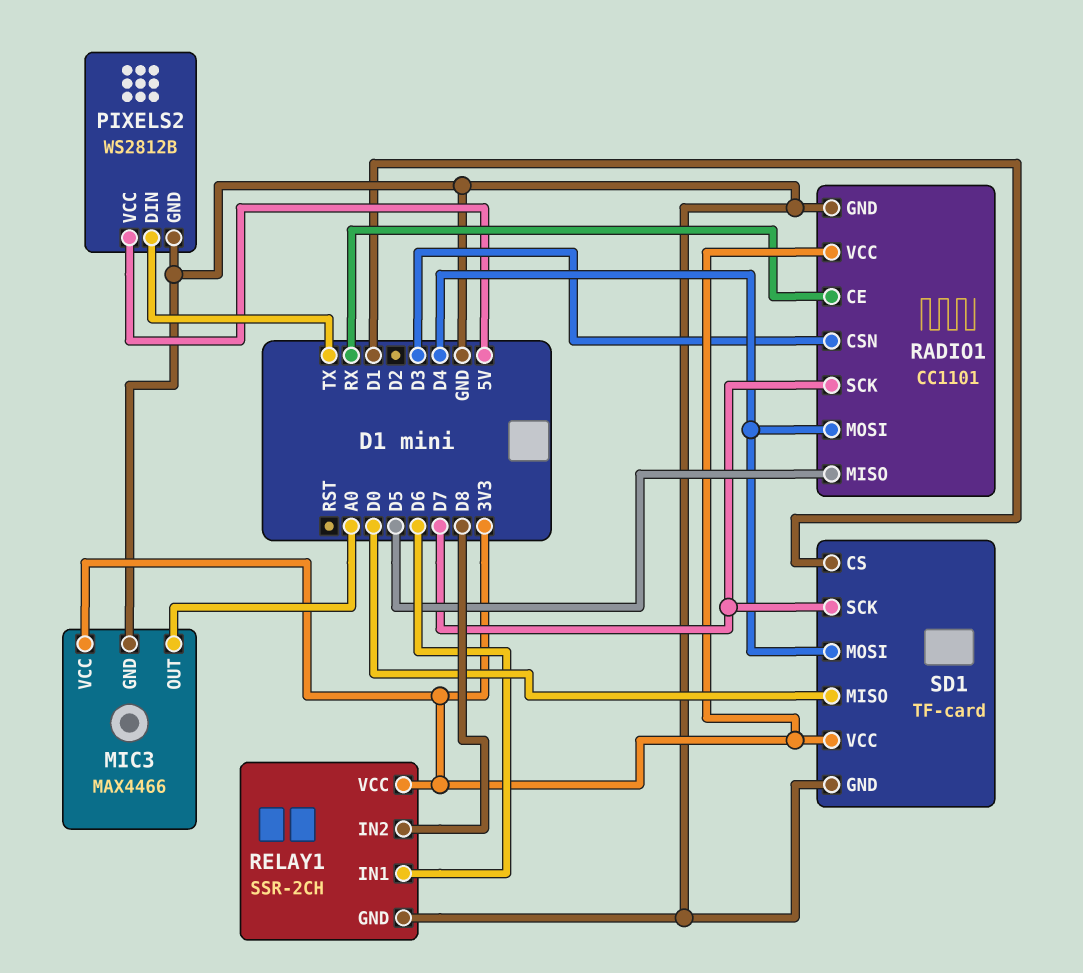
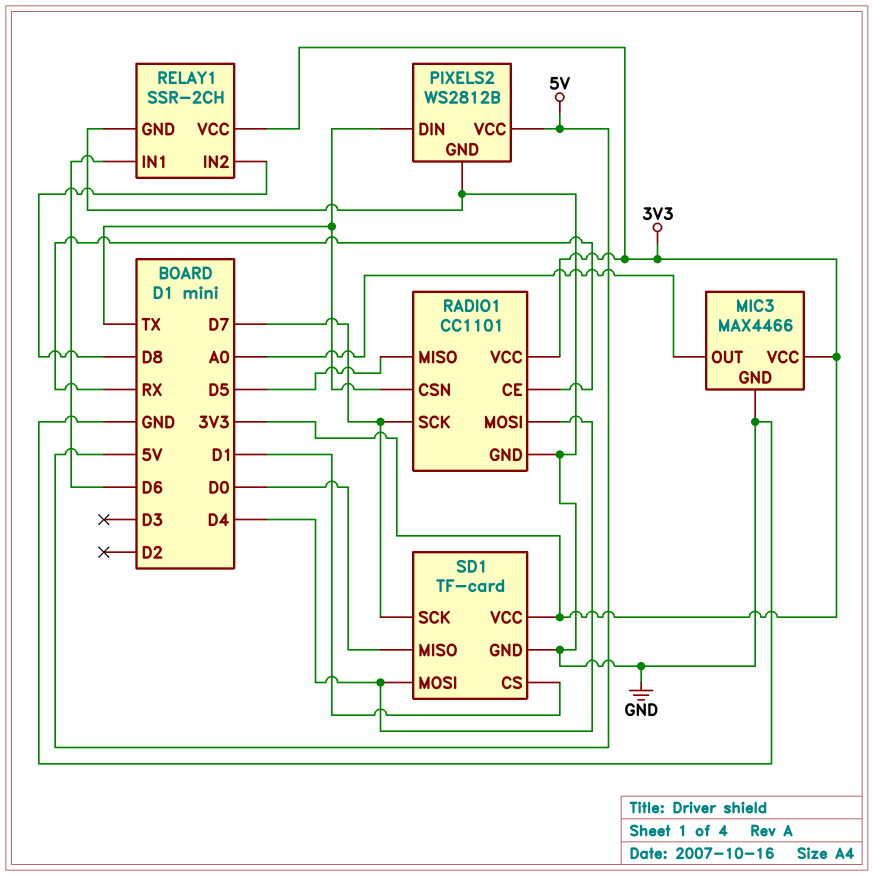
RADIO1 pin CSN: D3 -> TX

